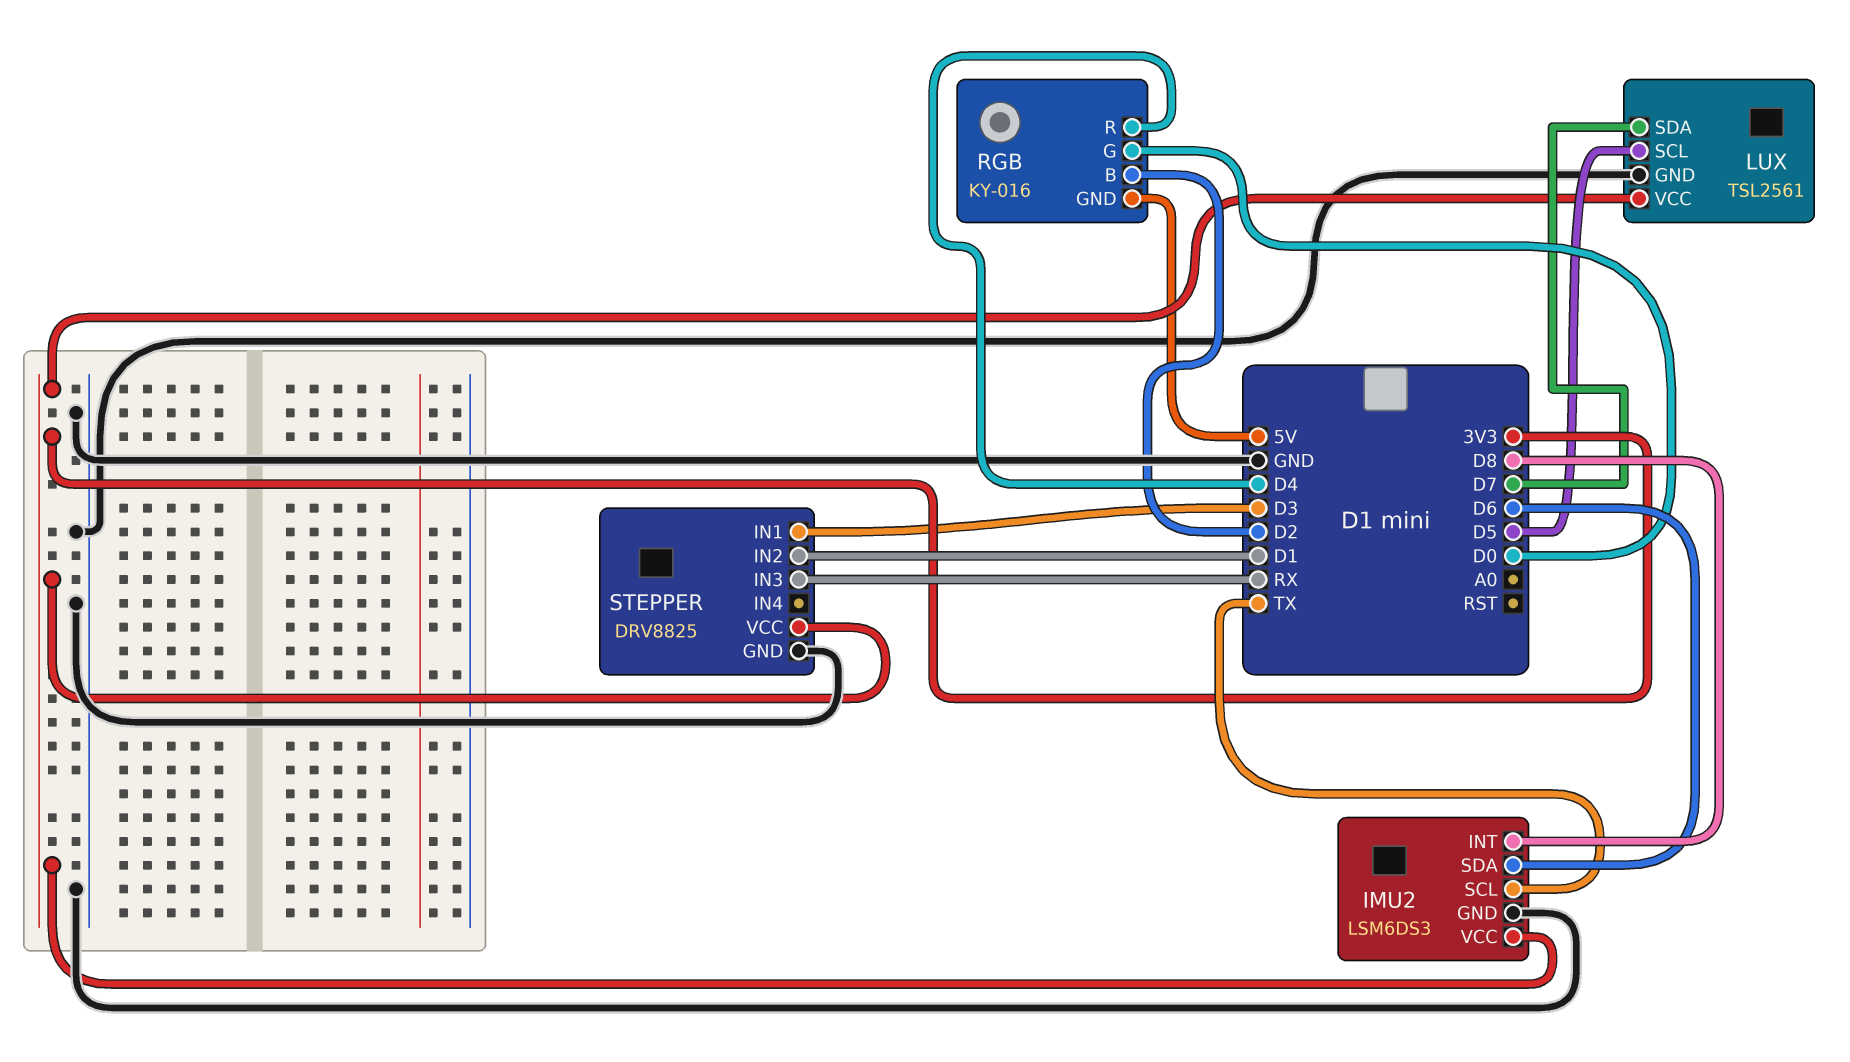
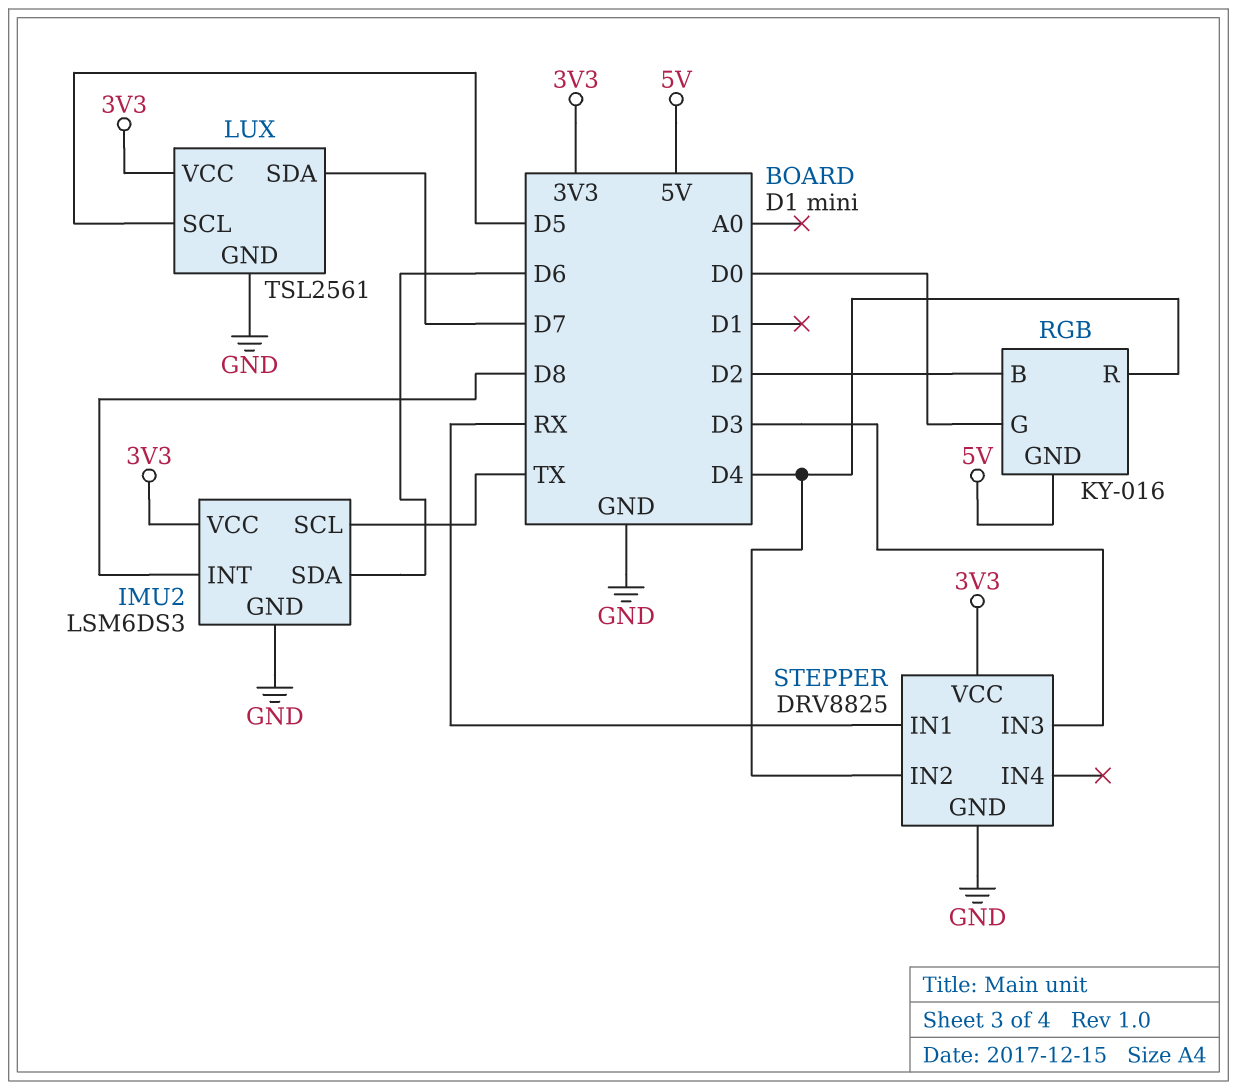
STEPPER pin IN1: D3 -> RX
STEPPER pin IN2: D1 -> D4
STEPPER pin IN3: RX -> D3

